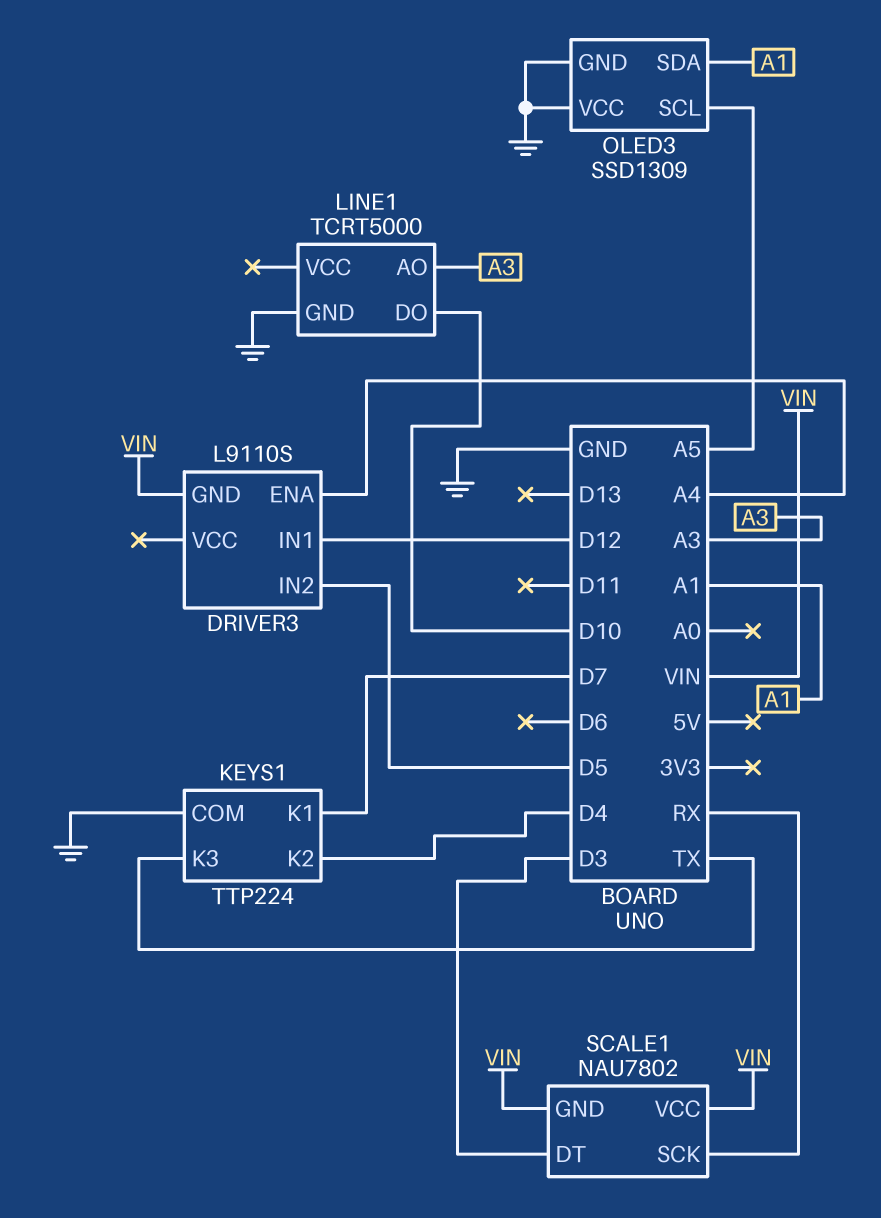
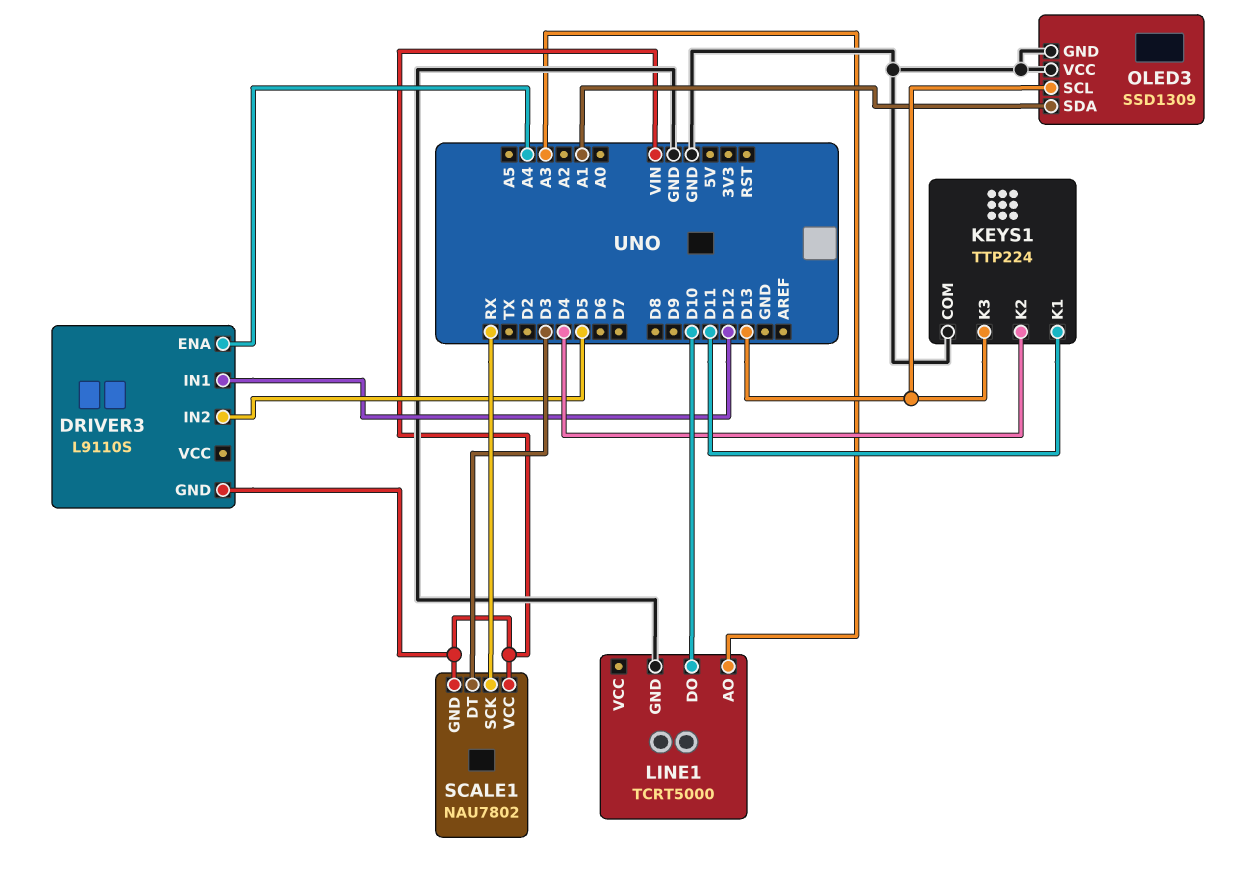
KEYS1 pin K1: D7 -> D11
KEYS1 pin K3: TX -> D13
OLED3 pin SCL: A5 -> D13

